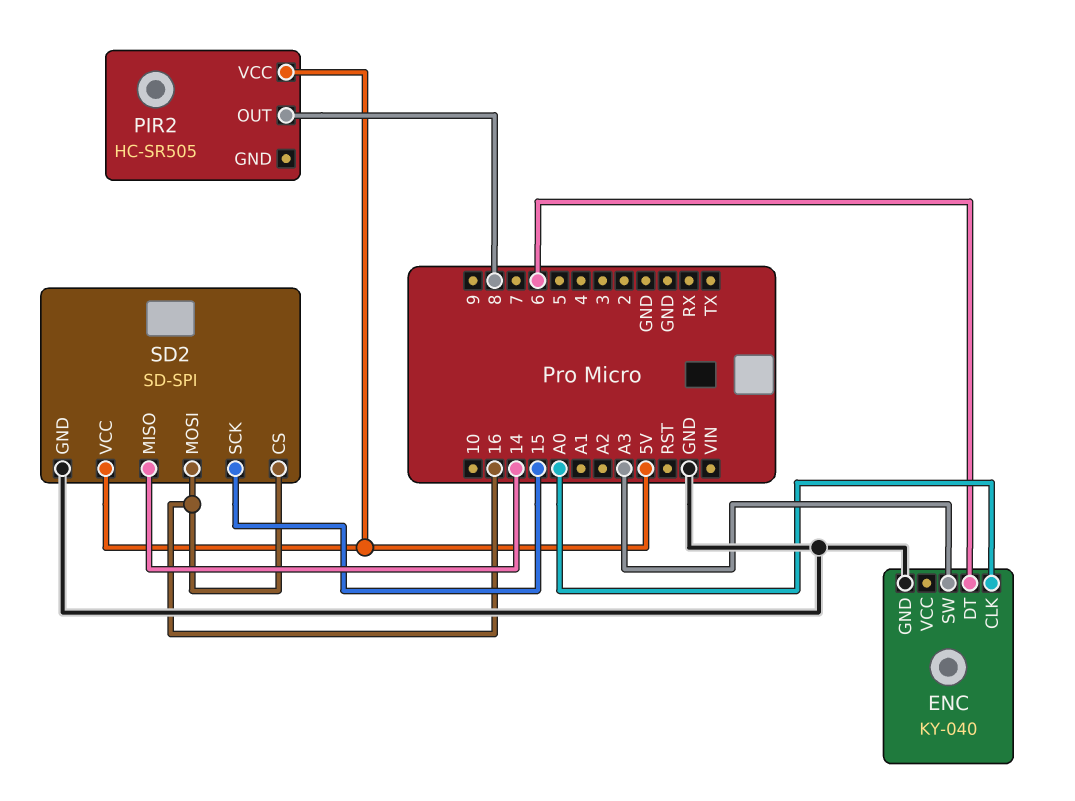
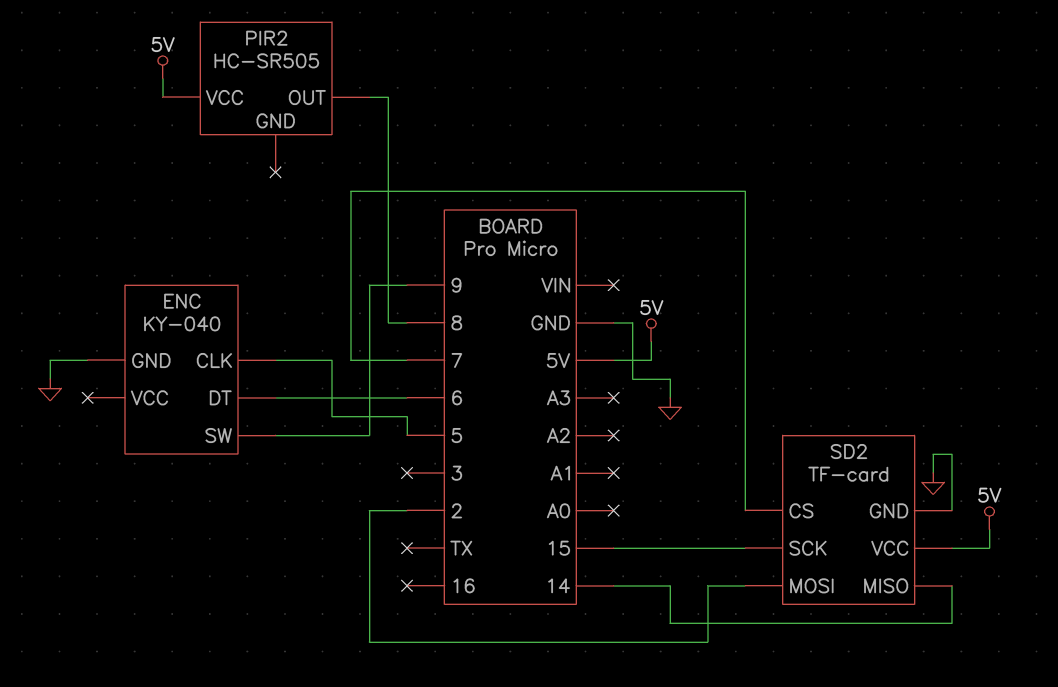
ENC pin CLK: A0 -> 5
ENC pin SW: A3 -> 9
SD2: SD-SPI -> TF-card
SD2 pin CS: 16 -> 7
SD2 pin MOSI: 16 -> 2

